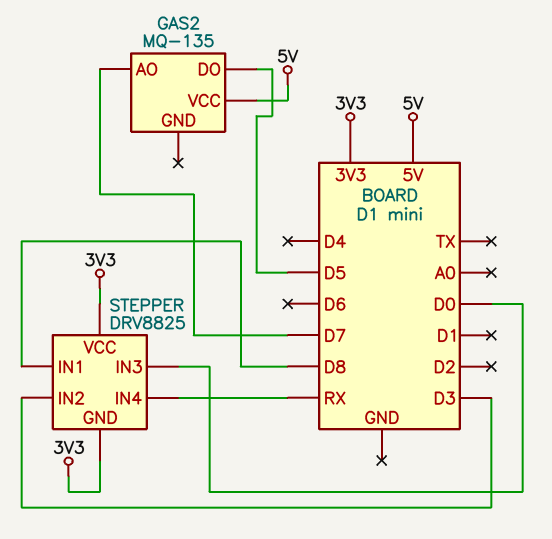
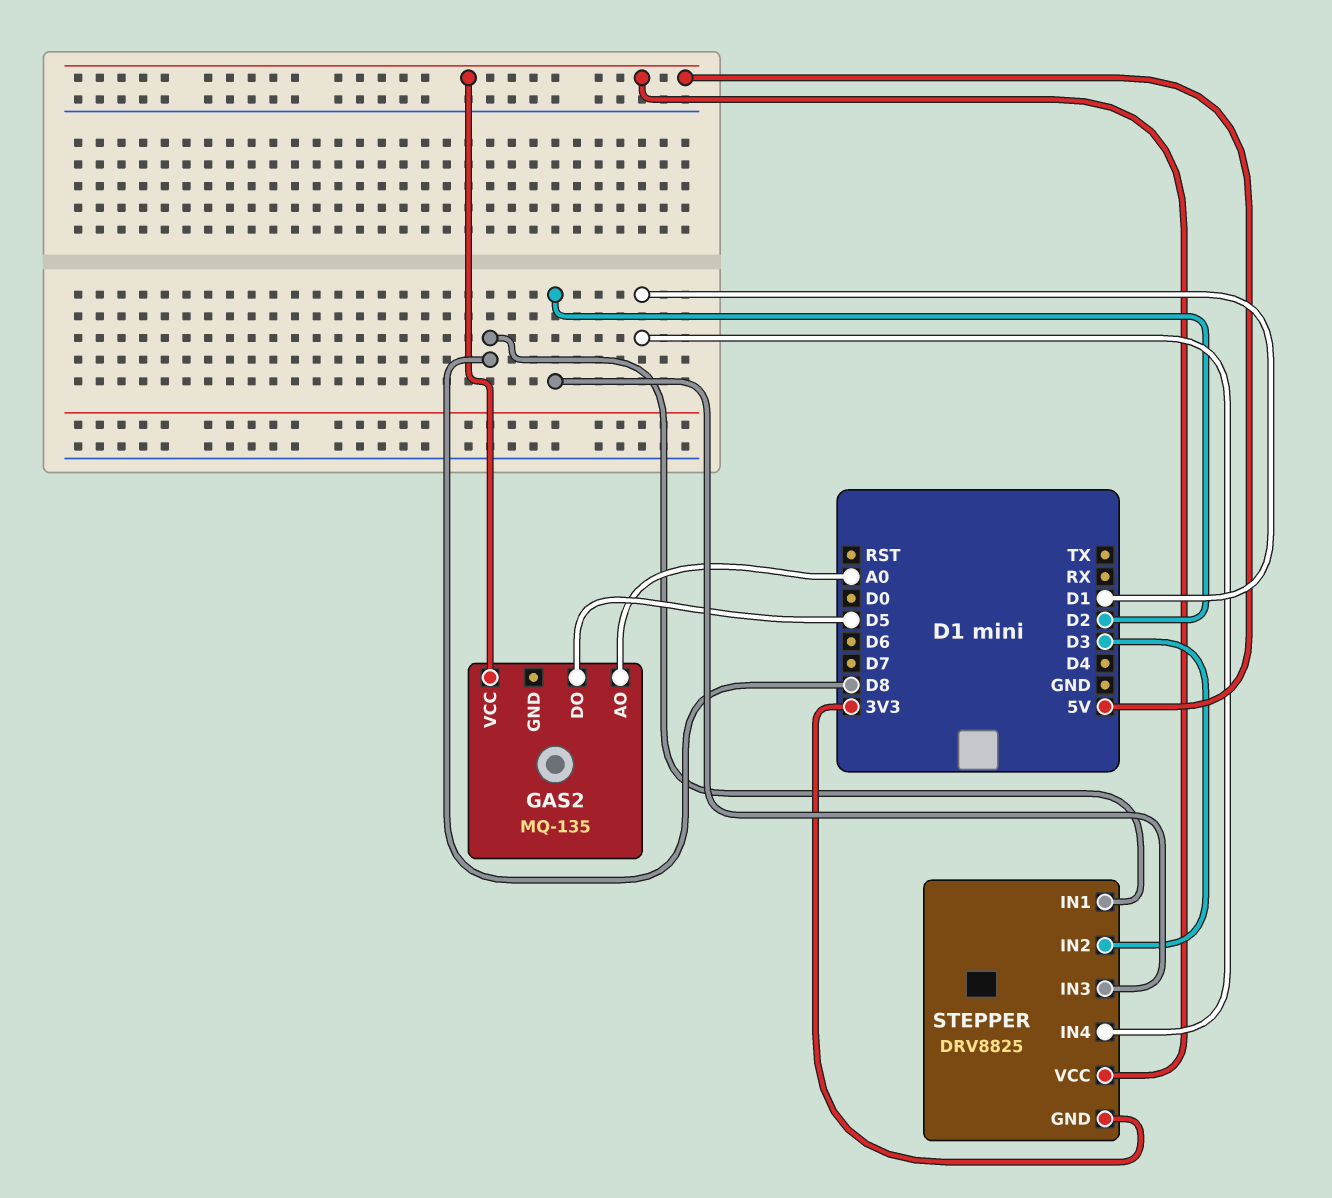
GAS2 pin AO: D7 -> A0
STEPPER pin IN3: D0 -> D2
STEPPER pin IN4: RX -> D1
STEPPER pin VCC: 3V3 -> 5V

